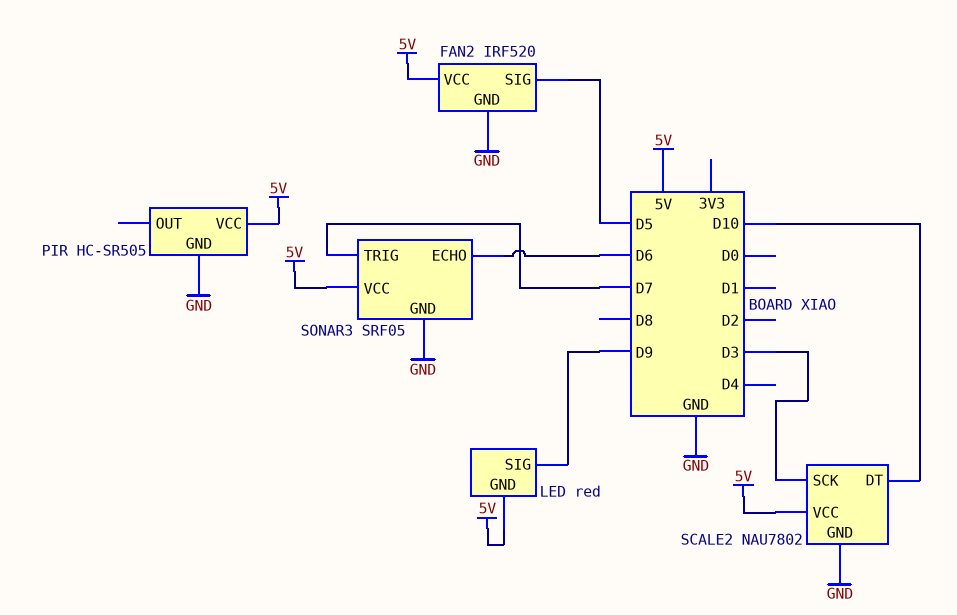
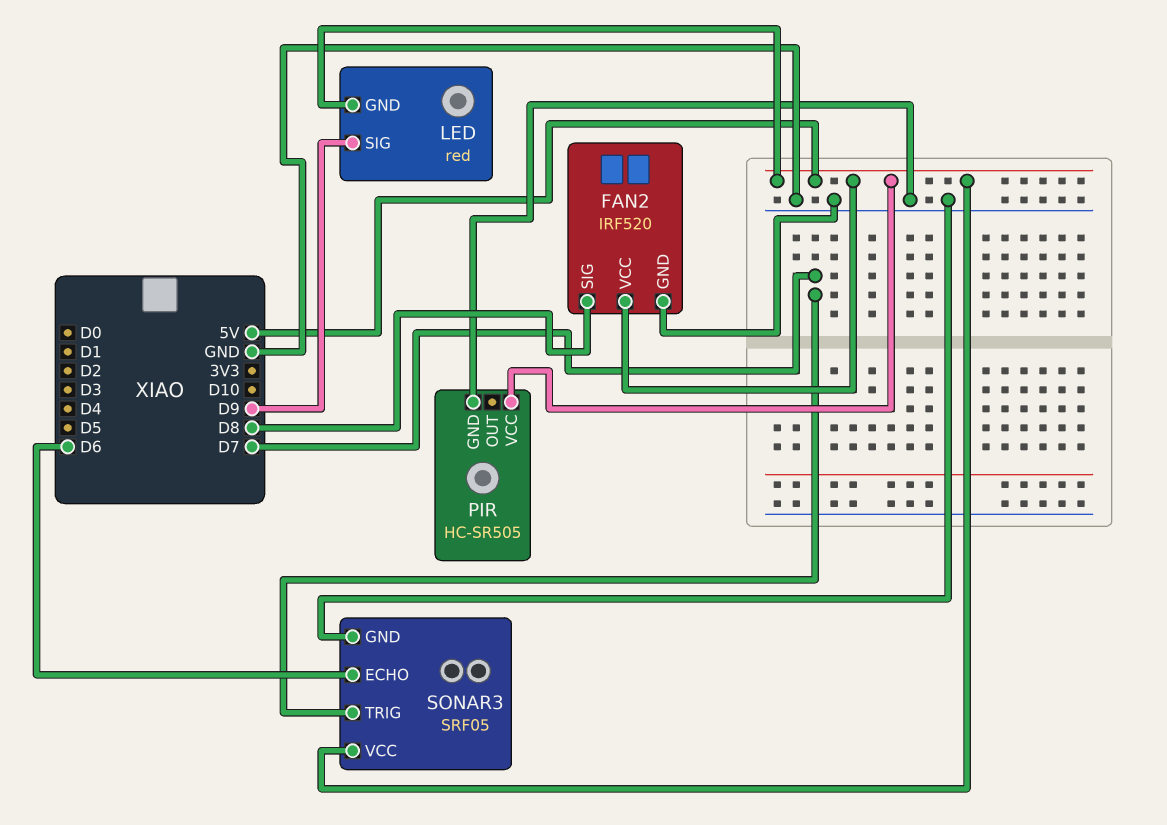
FAN2 pin SIG: D5 -> D8
SCALE2: NAU7802 -> none
SCALE2 pin DT: D10 -> none
SCALE2 pin GND: GND -> none
SCALE2 pin SCK: D3 -> none
SCALE2 pin VCC: 5V -> none

